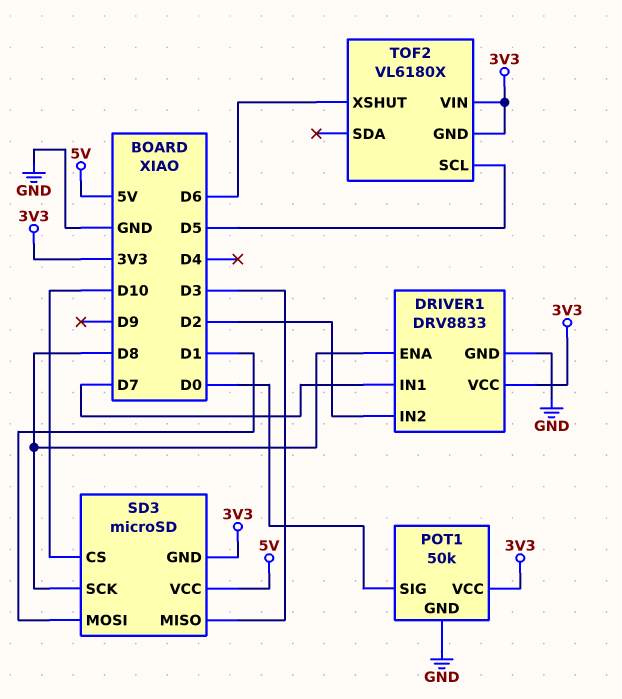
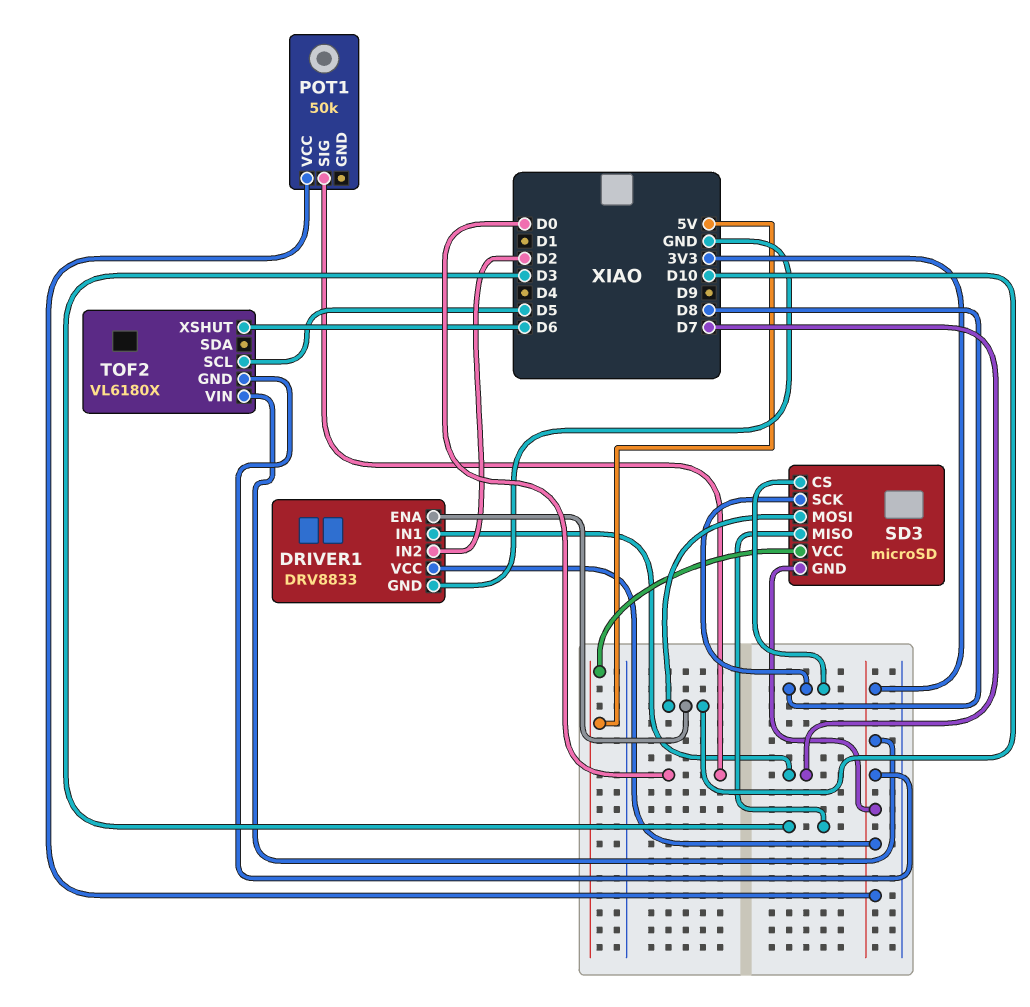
DRIVER1 pin ENA: D8 -> D10
POT1 pin GND: GND -> none
SD3 pin CS: D10 -> D8
SD3 pin MOSI: D1 -> D10

